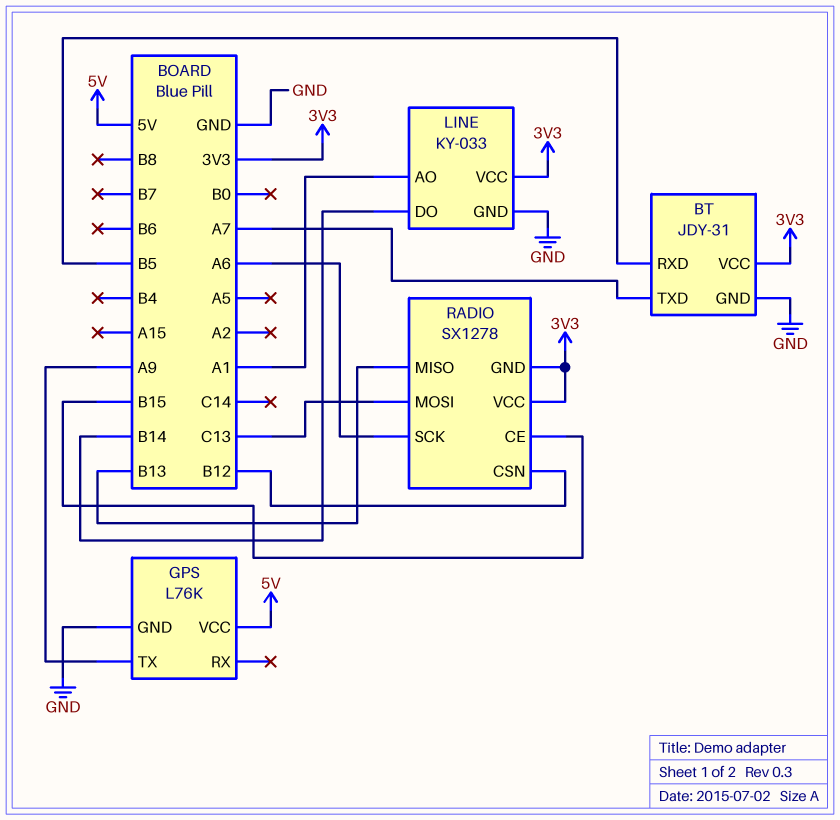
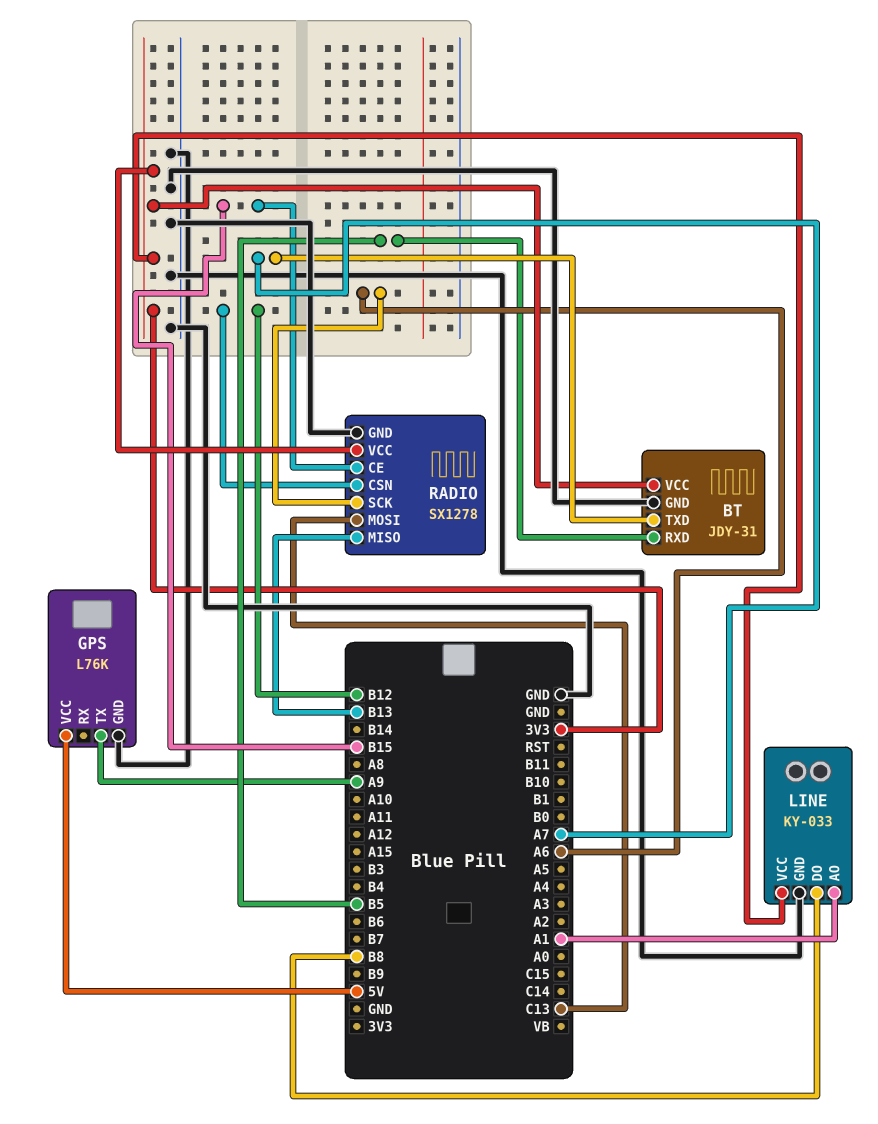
LINE pin DO: B14 -> B8
RADIO pin GND: 3V3 -> GND

